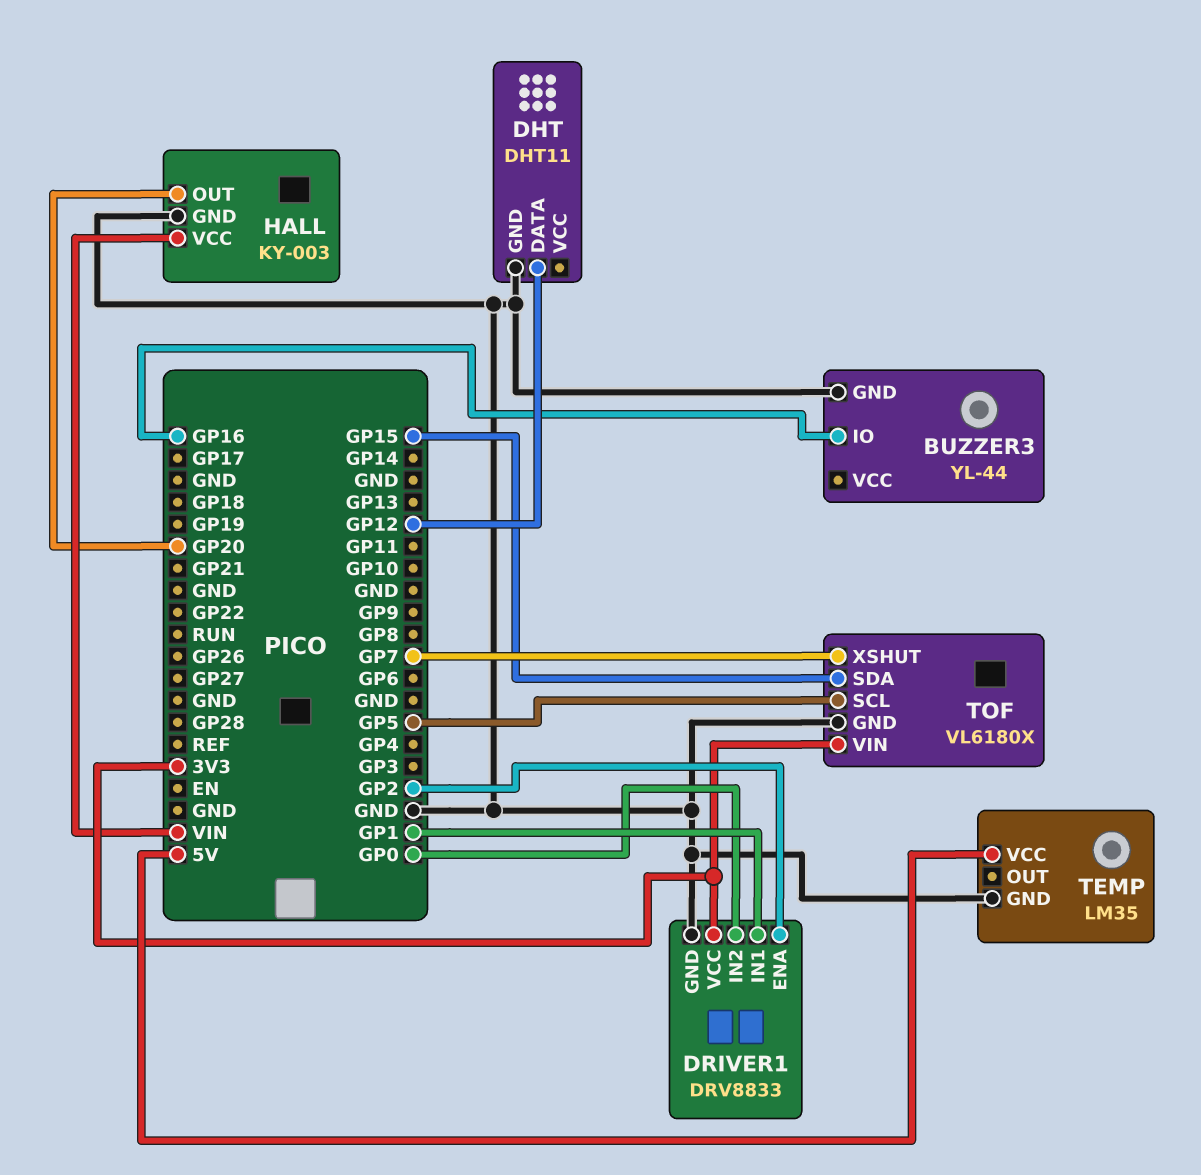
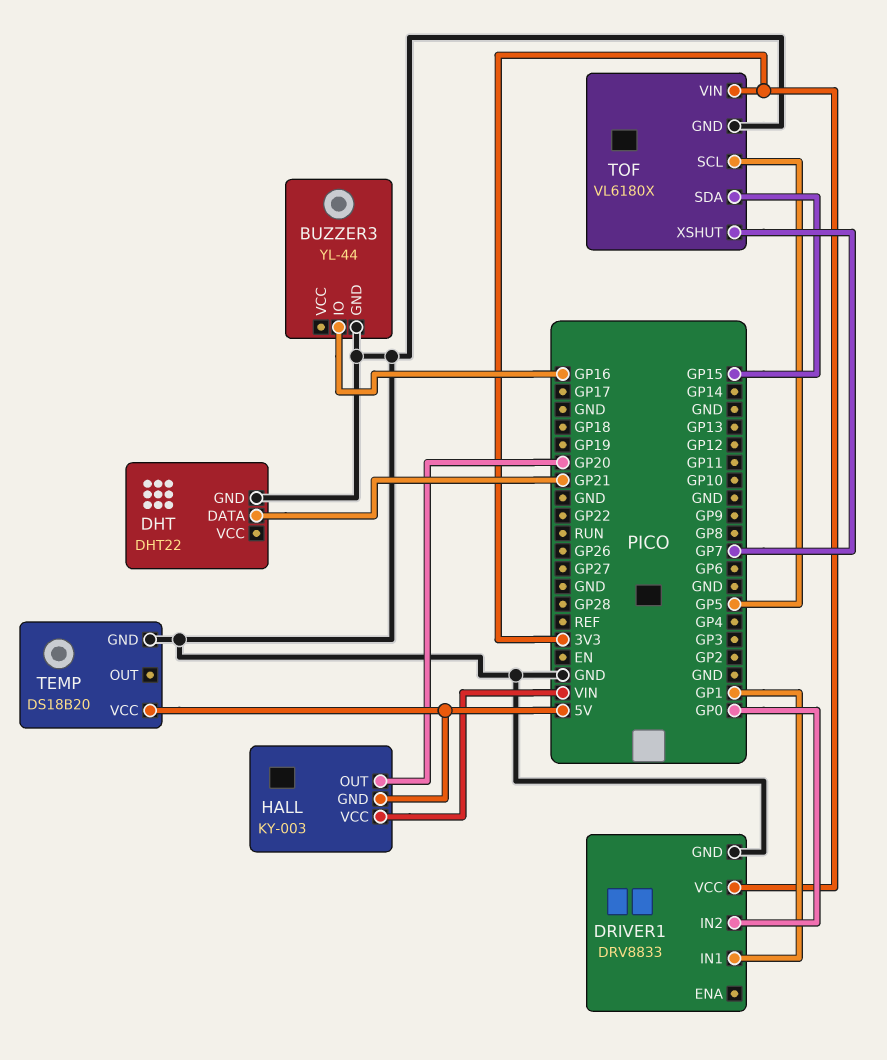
DHT: DHT11 -> DHT22
DHT pin DATA: GP12 -> GP21
DRIVER1 pin ENA: GP2 -> none
HALL pin GND: GND -> 5V
TEMP: LM35 -> DS18B20

